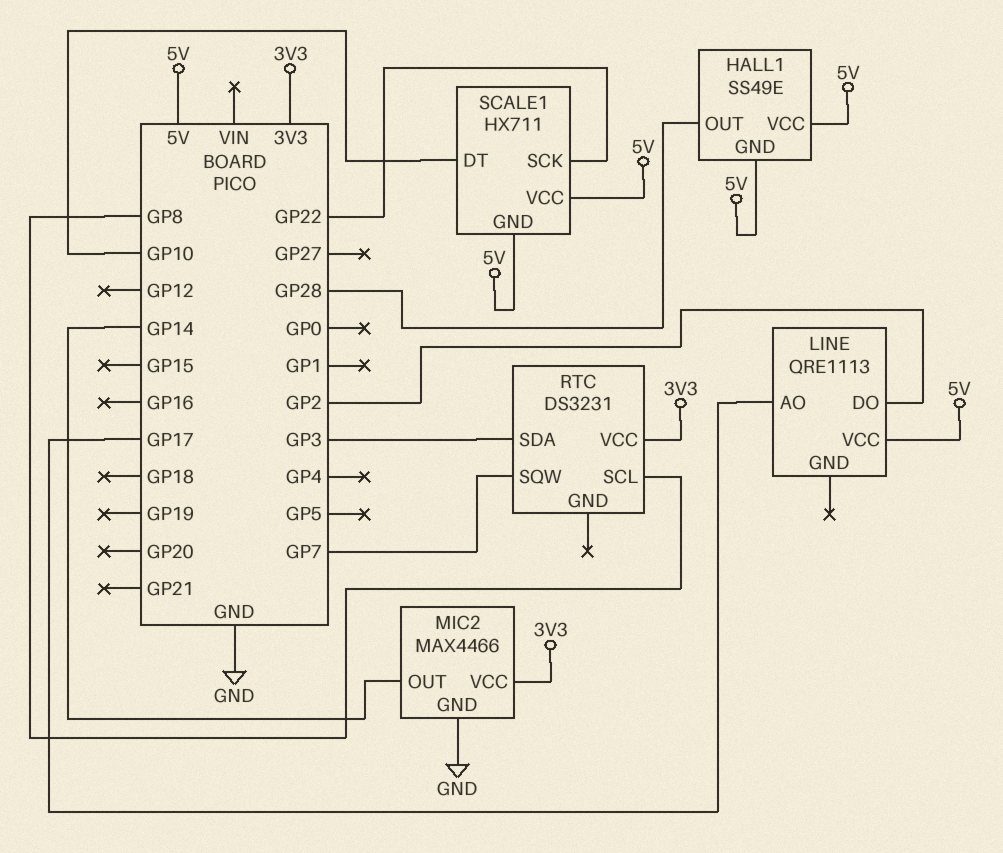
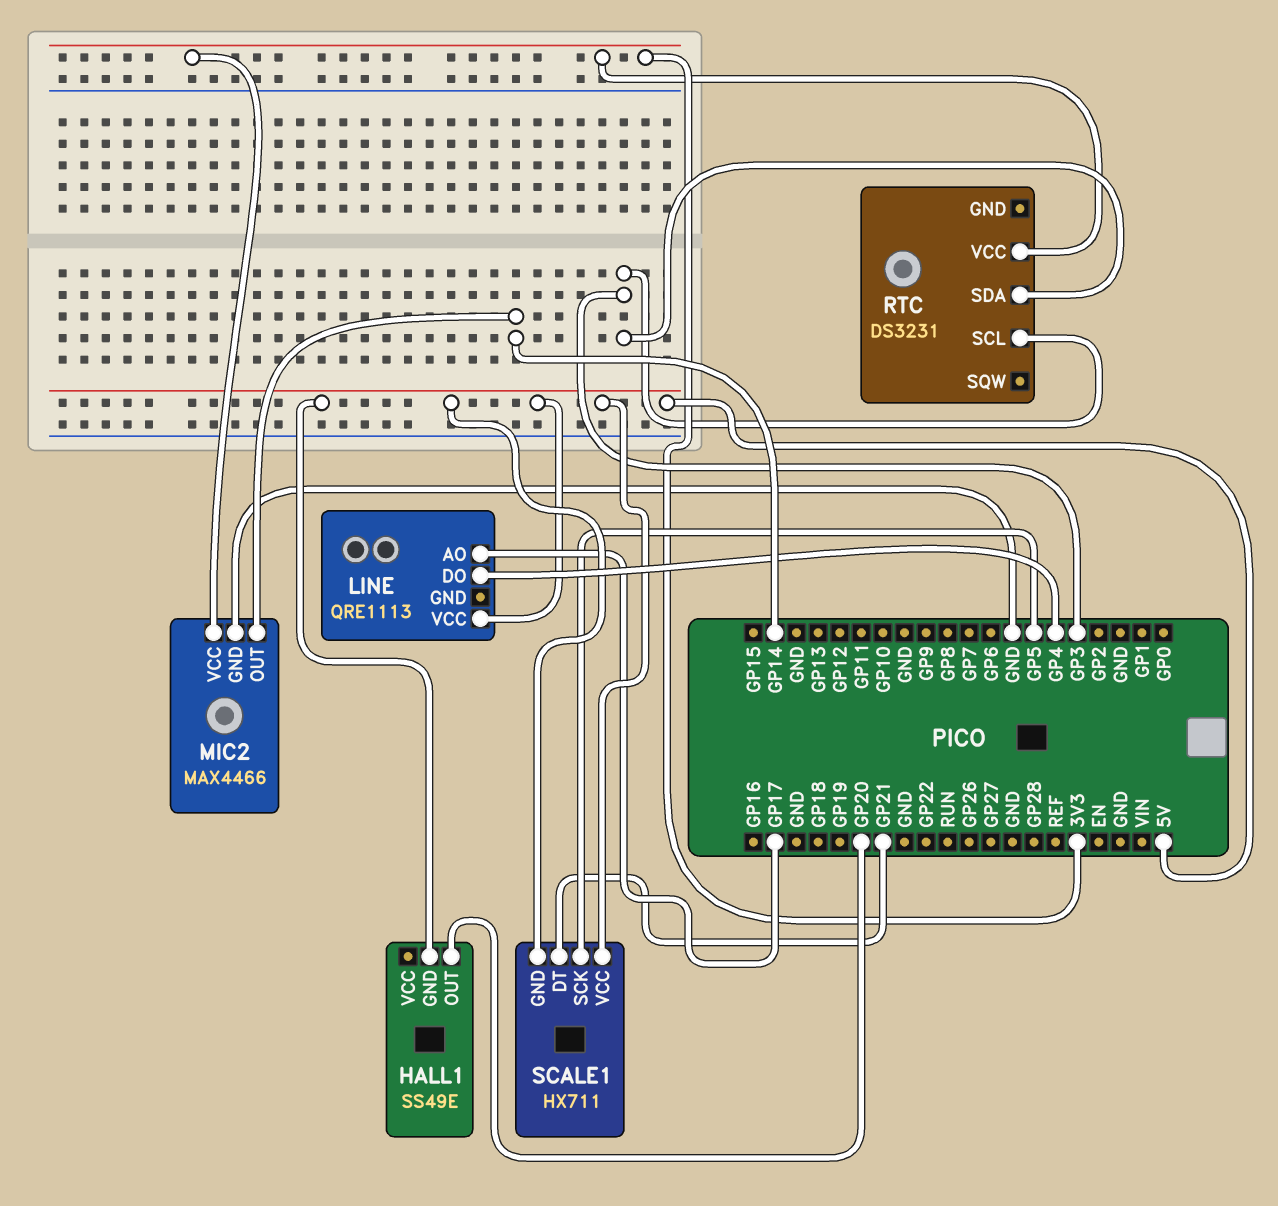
HALL1 pin OUT: GP28 -> GP20
HALL1 pin VCC: 5V -> none
LINE pin DO: GP2 -> GP4
RTC pin SCL: GP8 -> GP3
RTC pin SQW: GP7 -> none
SCALE1 pin DT: GP10 -> GP21
SCALE1 pin SCK: GP22 -> GP5

